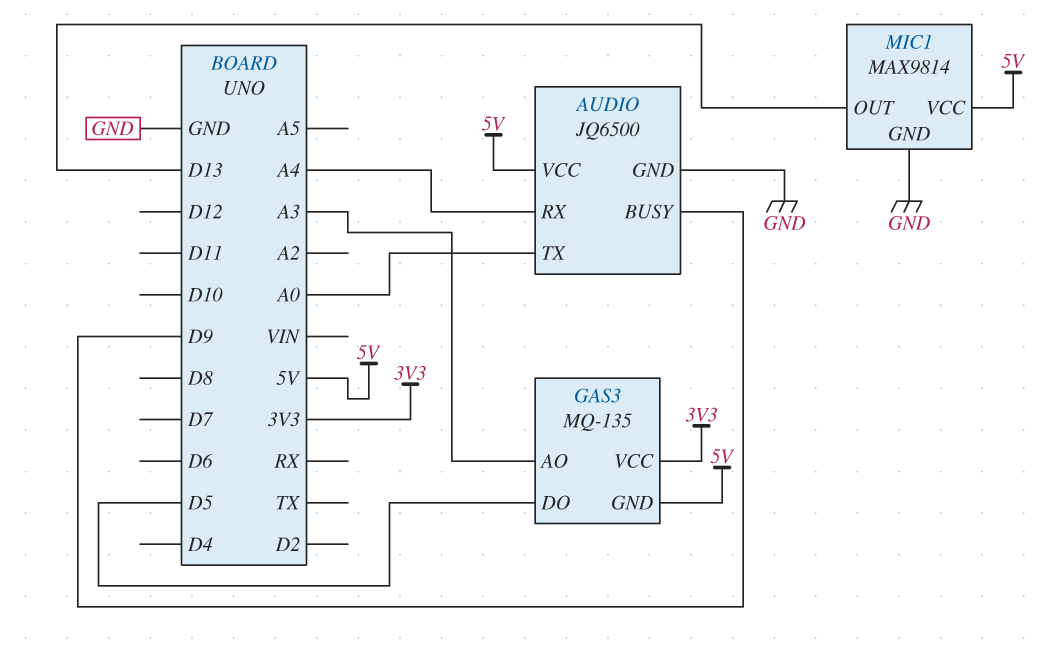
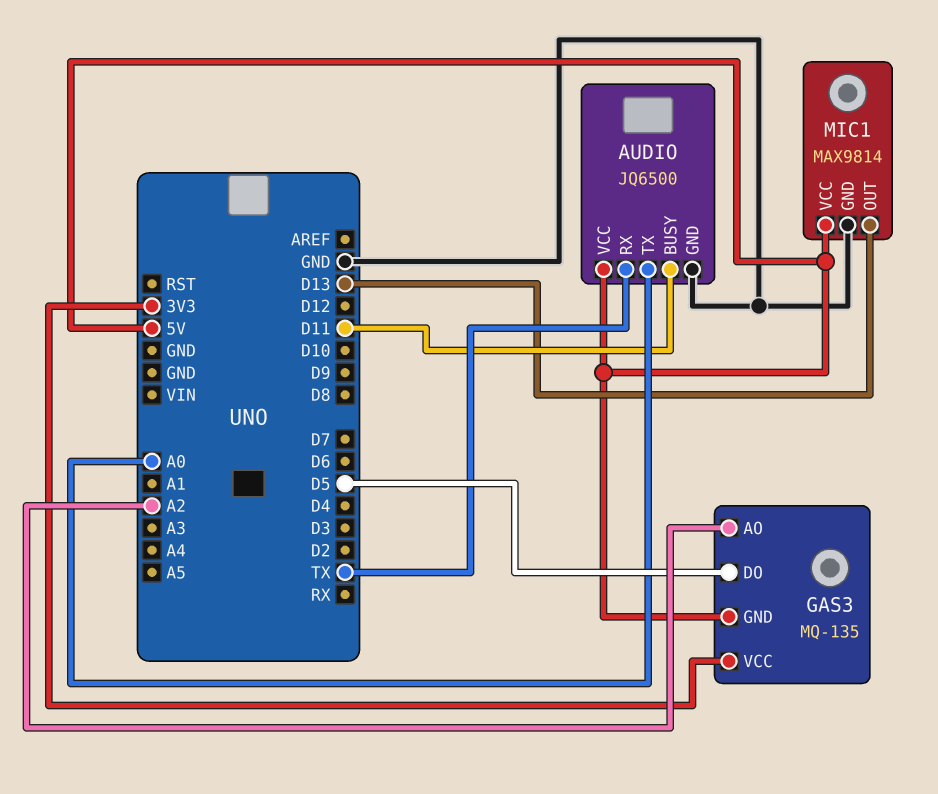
AUDIO pin BUSY: D9 -> D11
AUDIO pin RX: A4 -> TX
GAS3 pin AO: A3 -> A2

